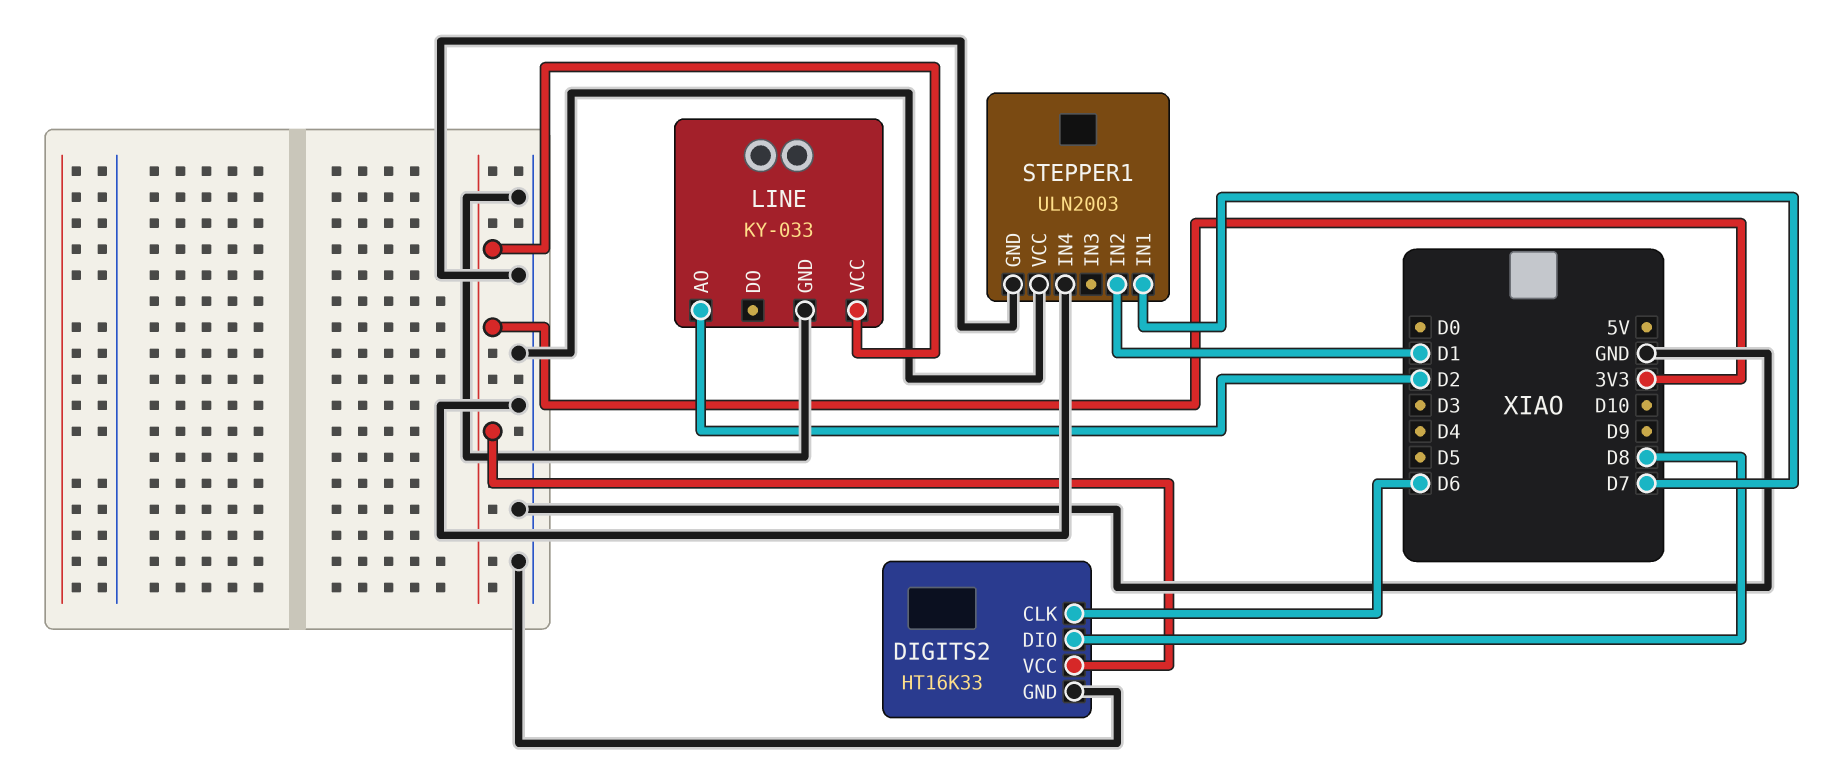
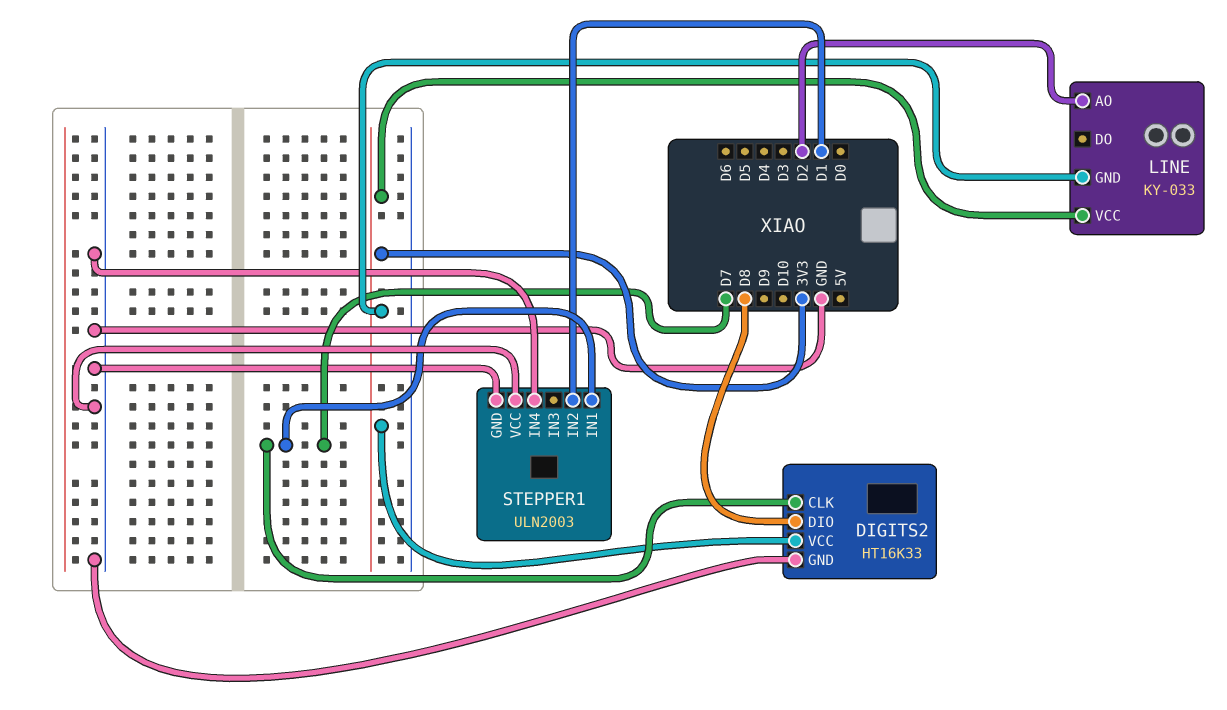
DIGITS2 pin CLK: D6 -> D7
LINE pin GND: GND -> 3V3

